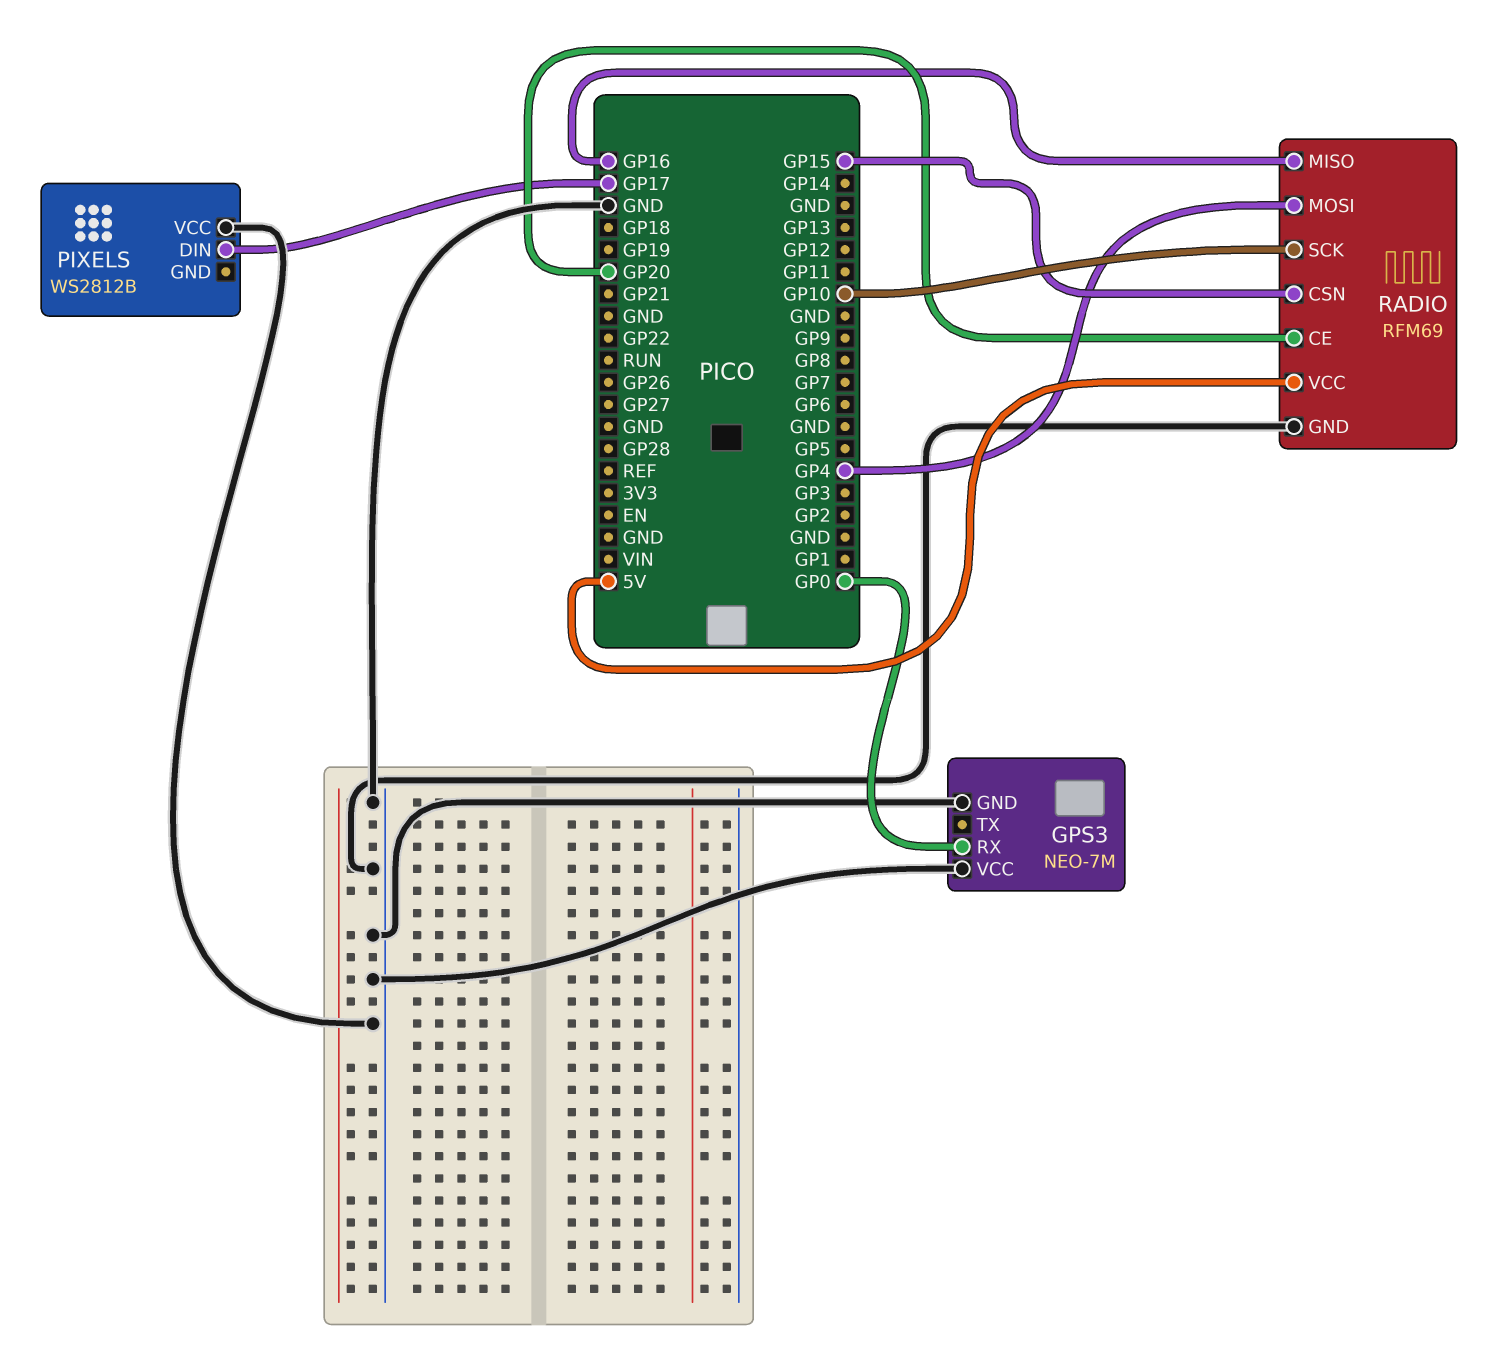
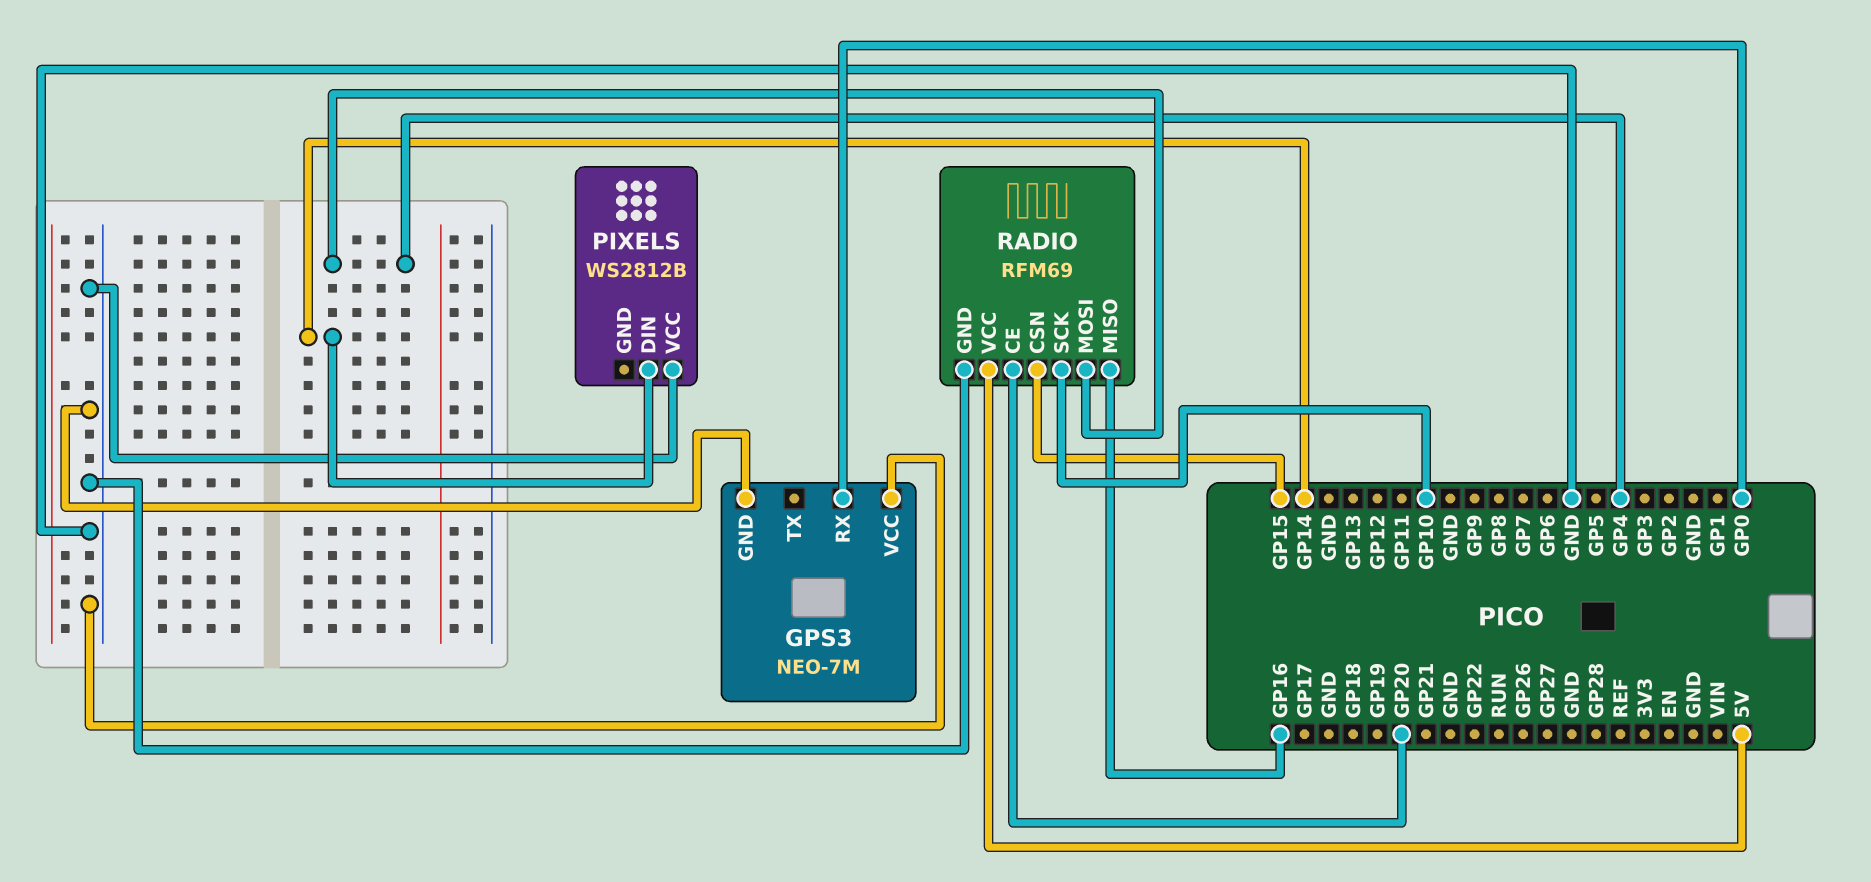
PIXELS pin DIN: GP17 -> GP14

